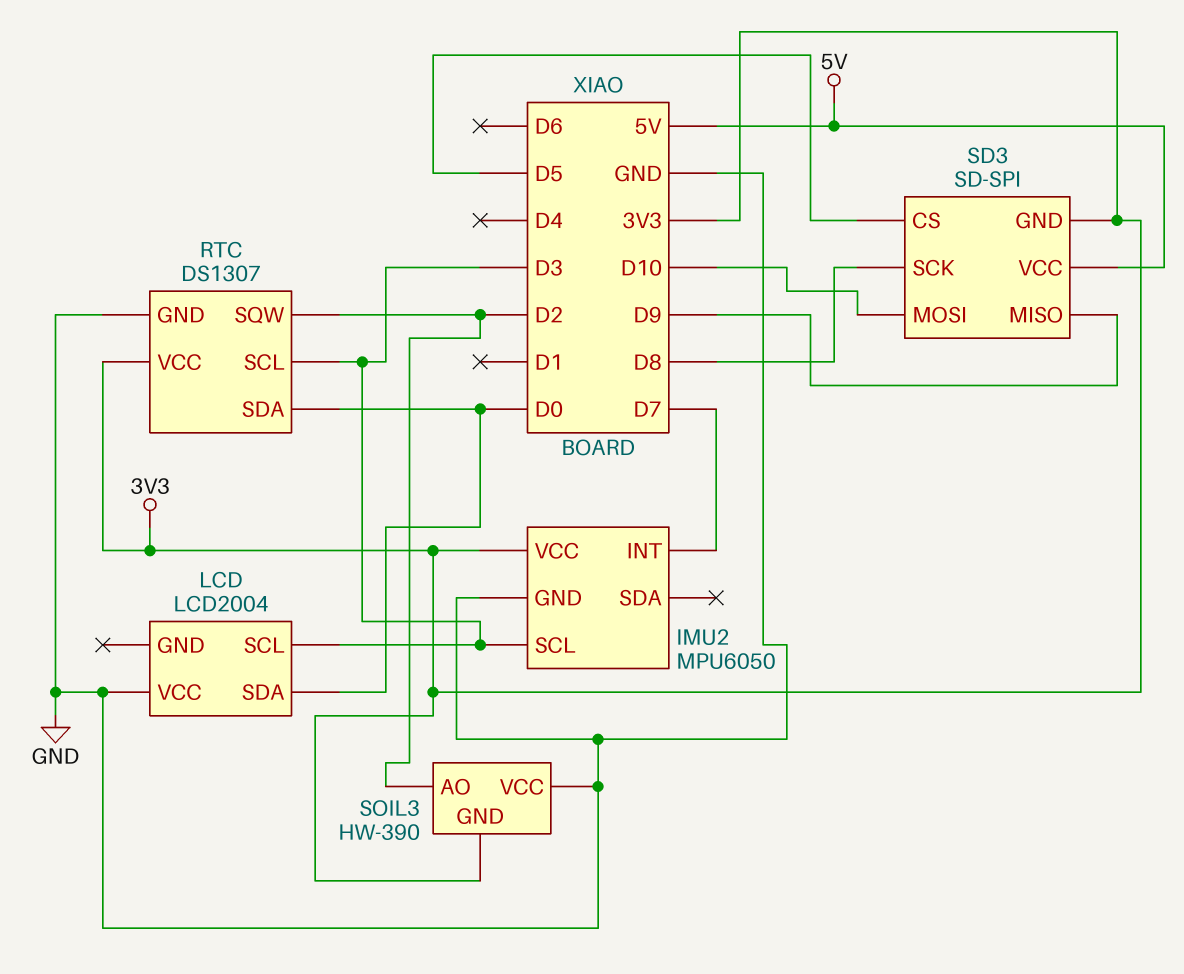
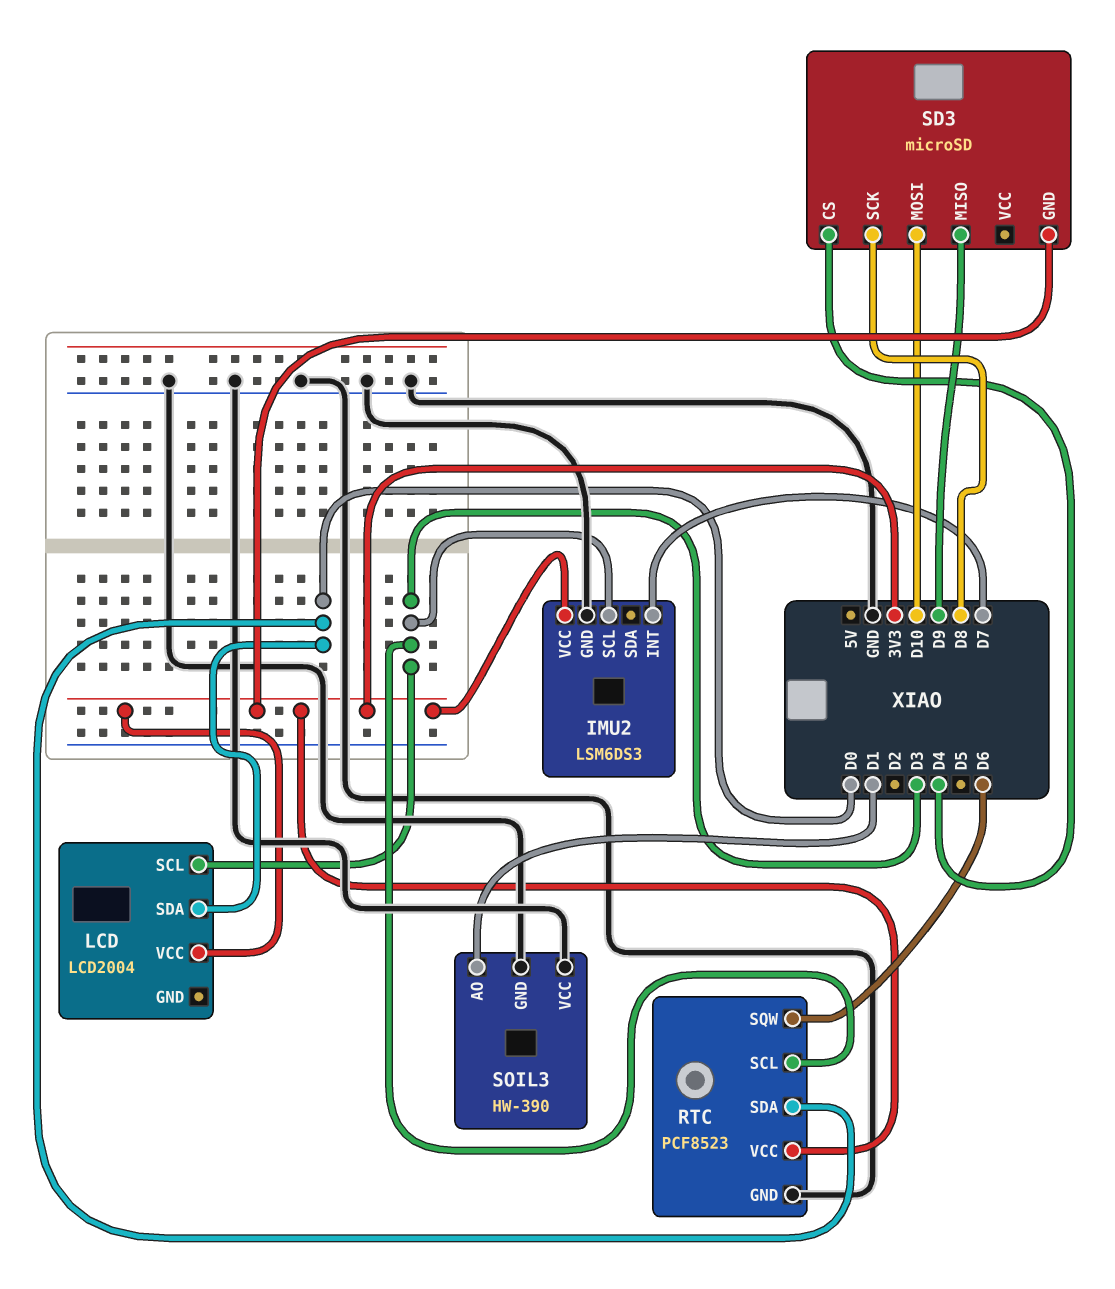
IMU2: MPU6050 -> LSM6DS3
LCD pin VCC: GND -> 3V3
RTC: DS1307 -> PCF8523
RTC pin SQW: D2 -> D6
SD3: SD-SPI -> microSD
SD3 pin CS: D5 -> D4
SD3 pin VCC: 5V -> none
SOIL3 pin AO: D2 -> D1
SOIL3 pin GND: 3V3 -> GND

